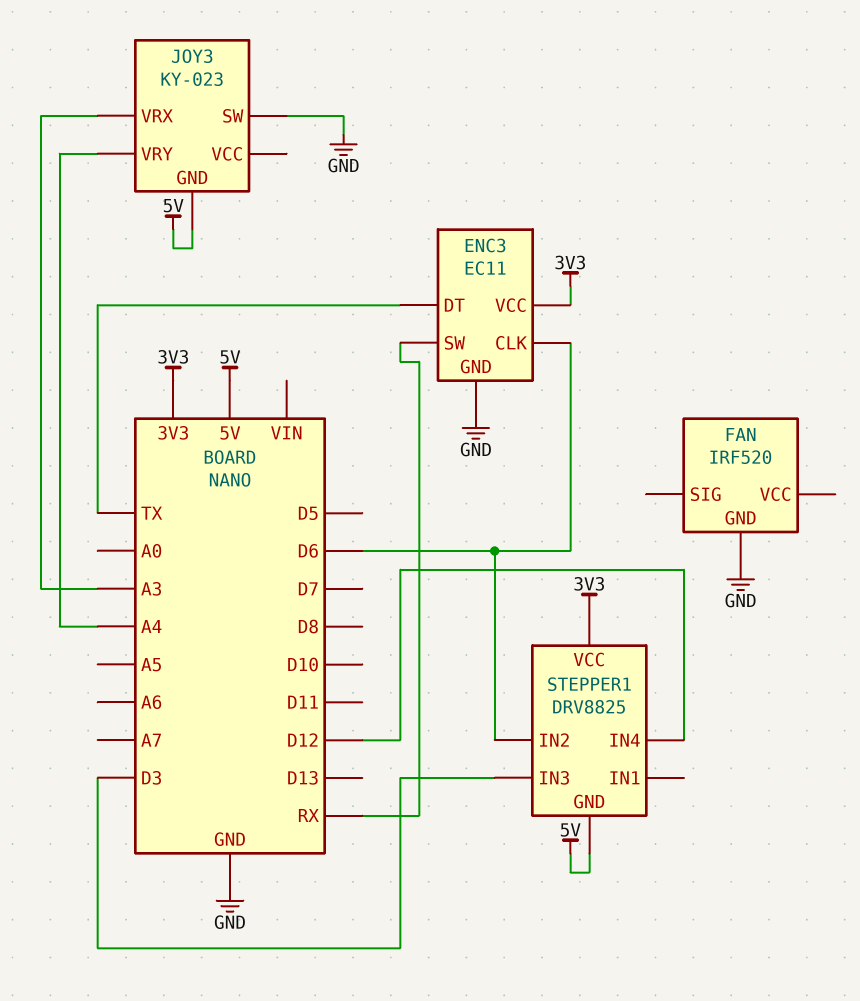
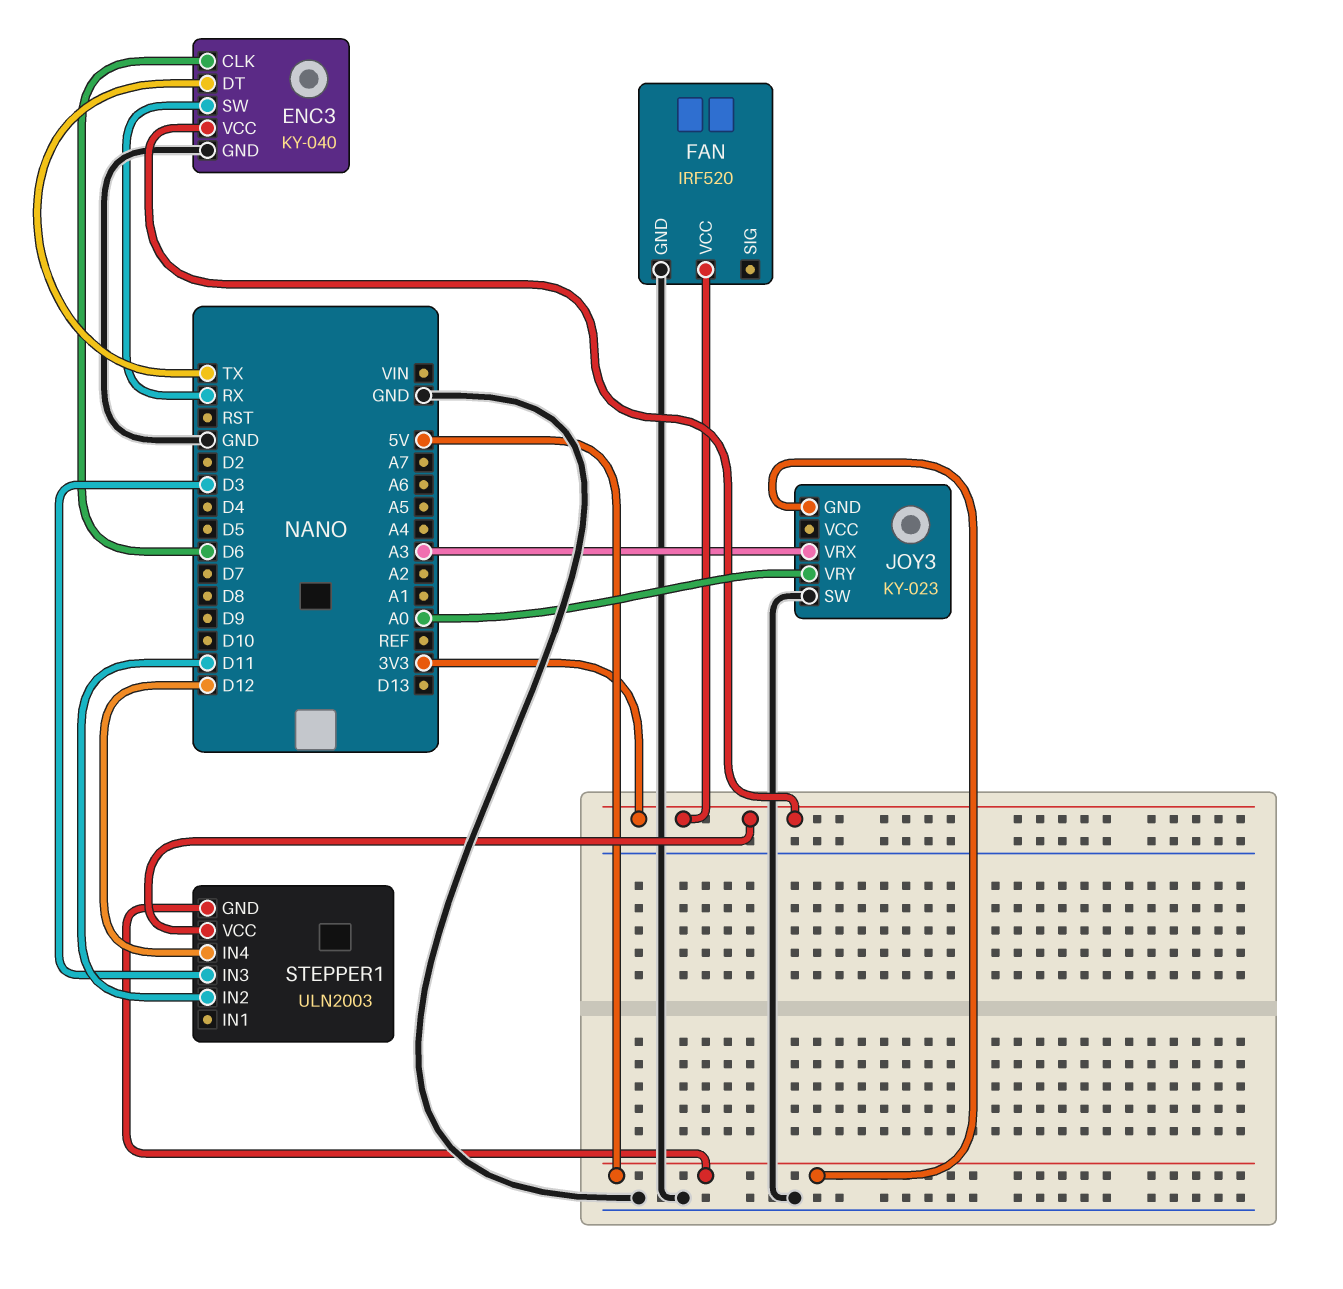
ENC3: EC11 -> KY-040
FAN pin VCC: none -> 3V3
JOY3 pin VRY: A4 -> A0
STEPPER1: DRV8825 -> ULN2003
STEPPER1 pin IN2: D6 -> D11

